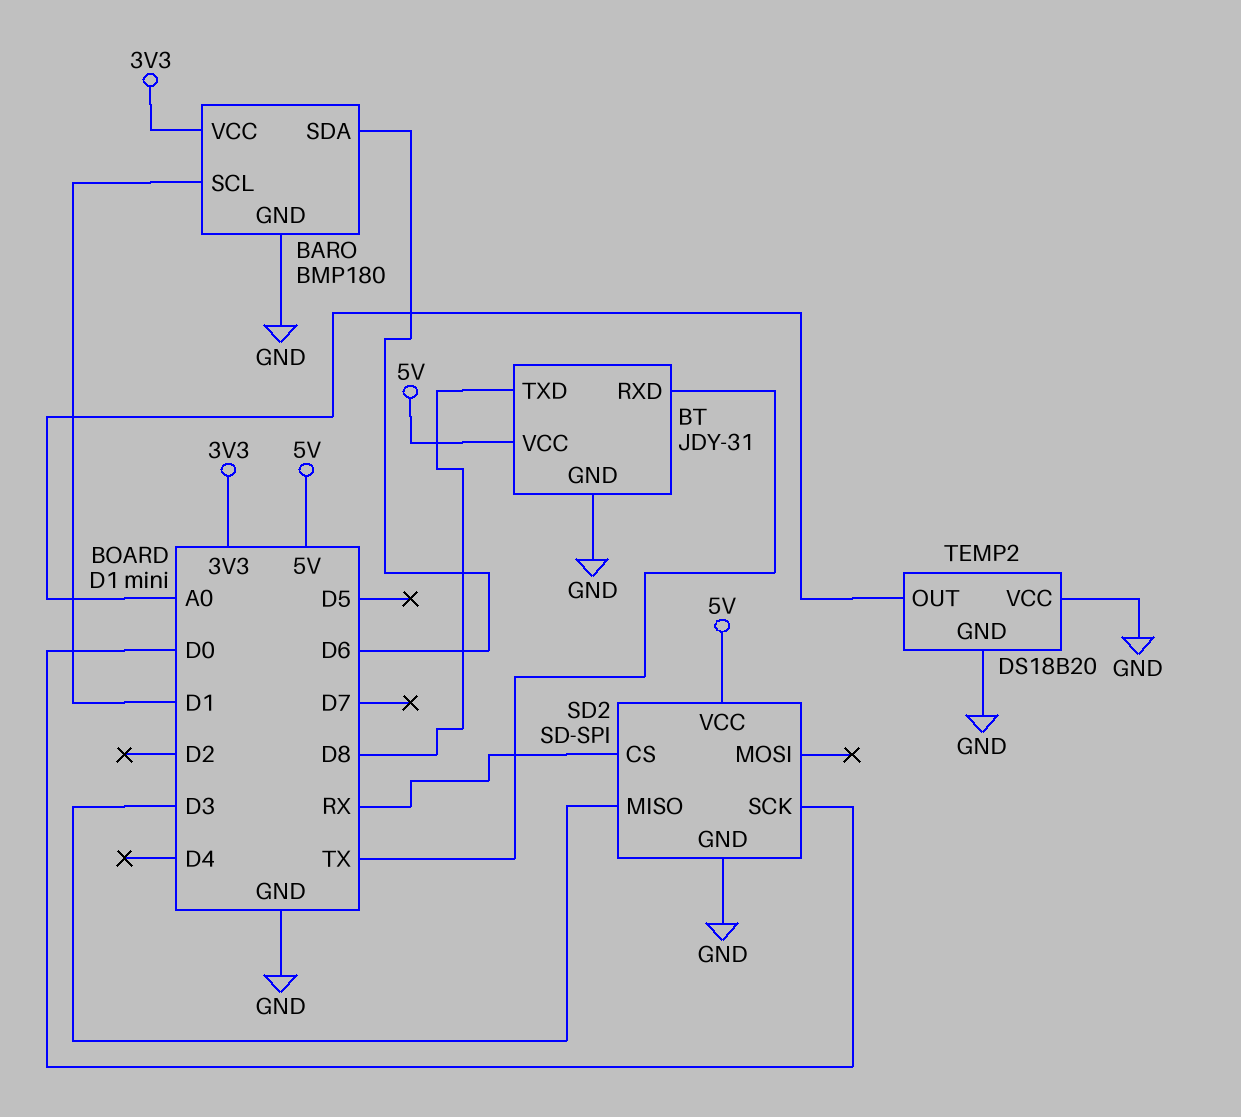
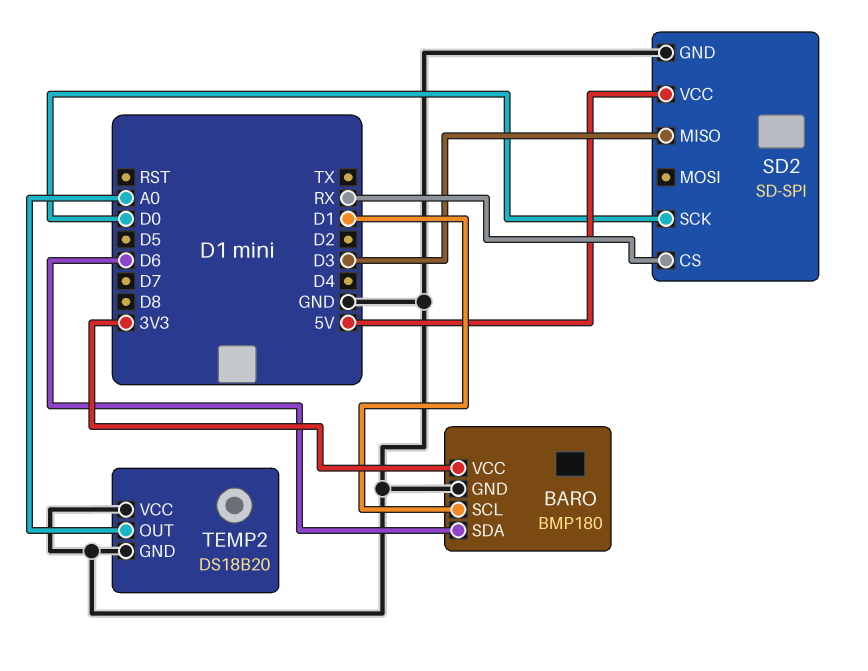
BT: JDY-31 -> none
BT pin GND: GND -> none
BT pin RXD: TX -> none
BT pin TXD: D8 -> none
BT pin VCC: 5V -> none

